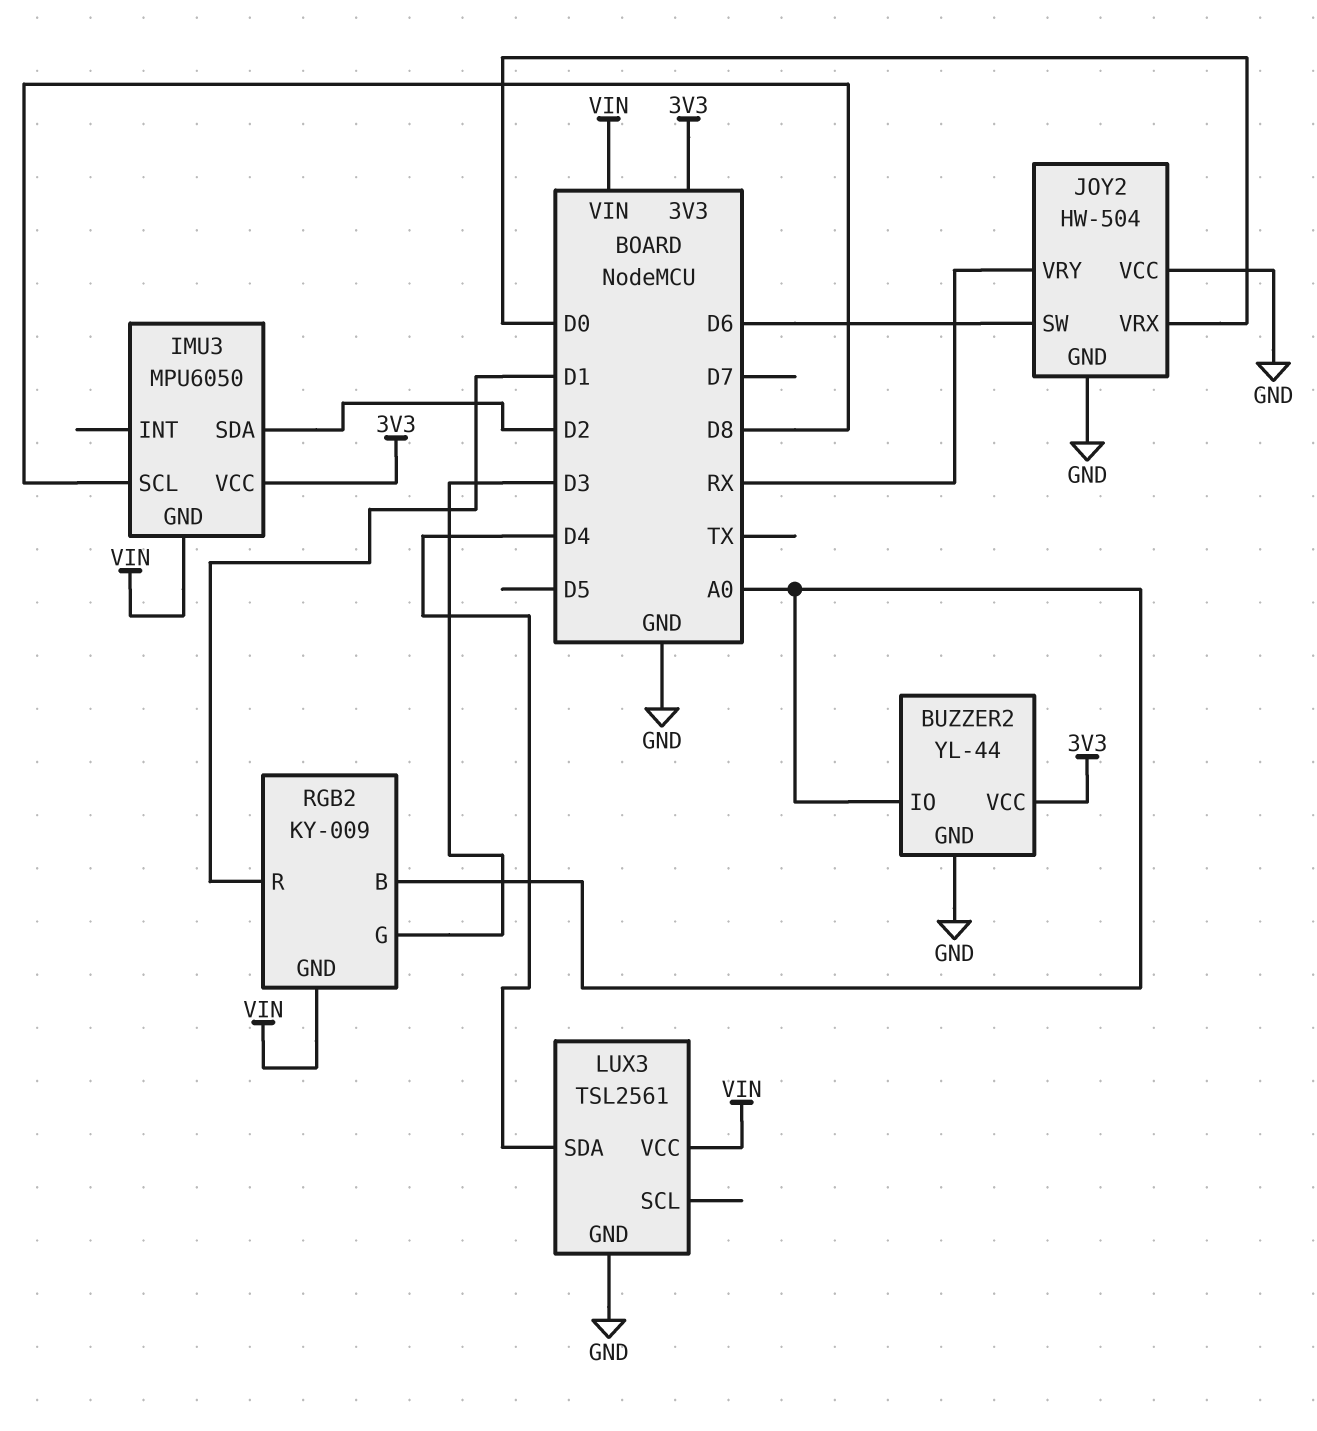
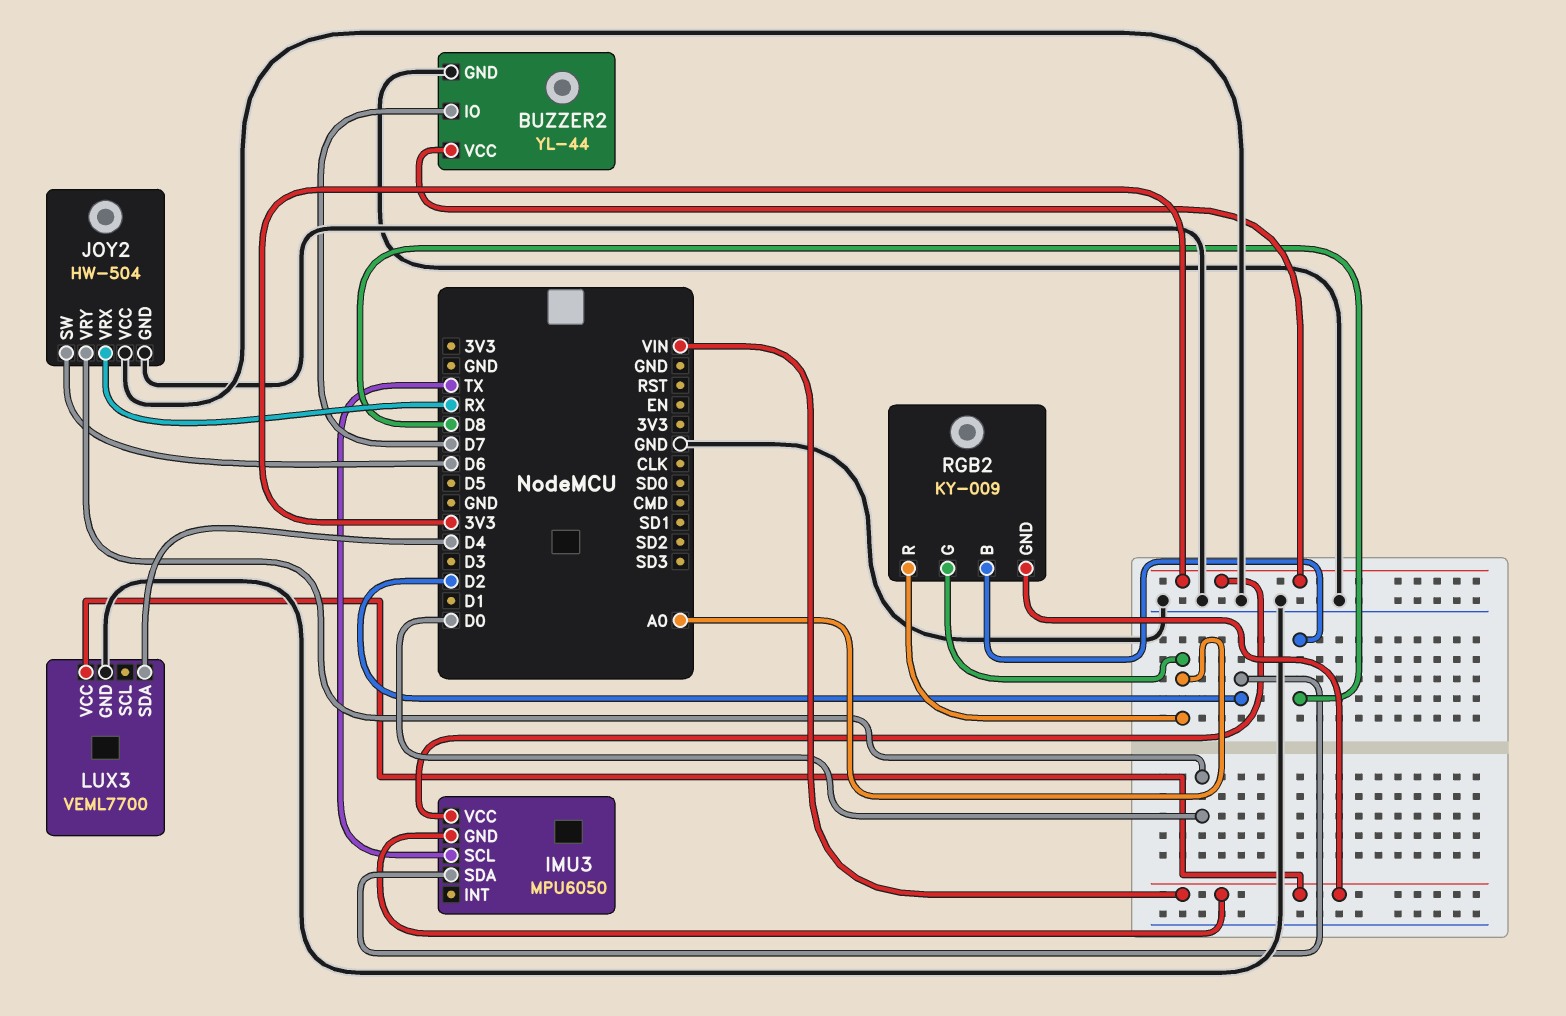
BUZZER2 pin IO: A0 -> D7
IMU3 pin SCL: D8 -> TX
JOY2 pin VRX: D0 -> RX
JOY2 pin VRY: RX -> D0
LUX3: TSL2561 -> VEML7700
RGB2 pin B: A0 -> D8
RGB2 pin G: D3 -> A0
RGB2 pin R: D1 -> A0

